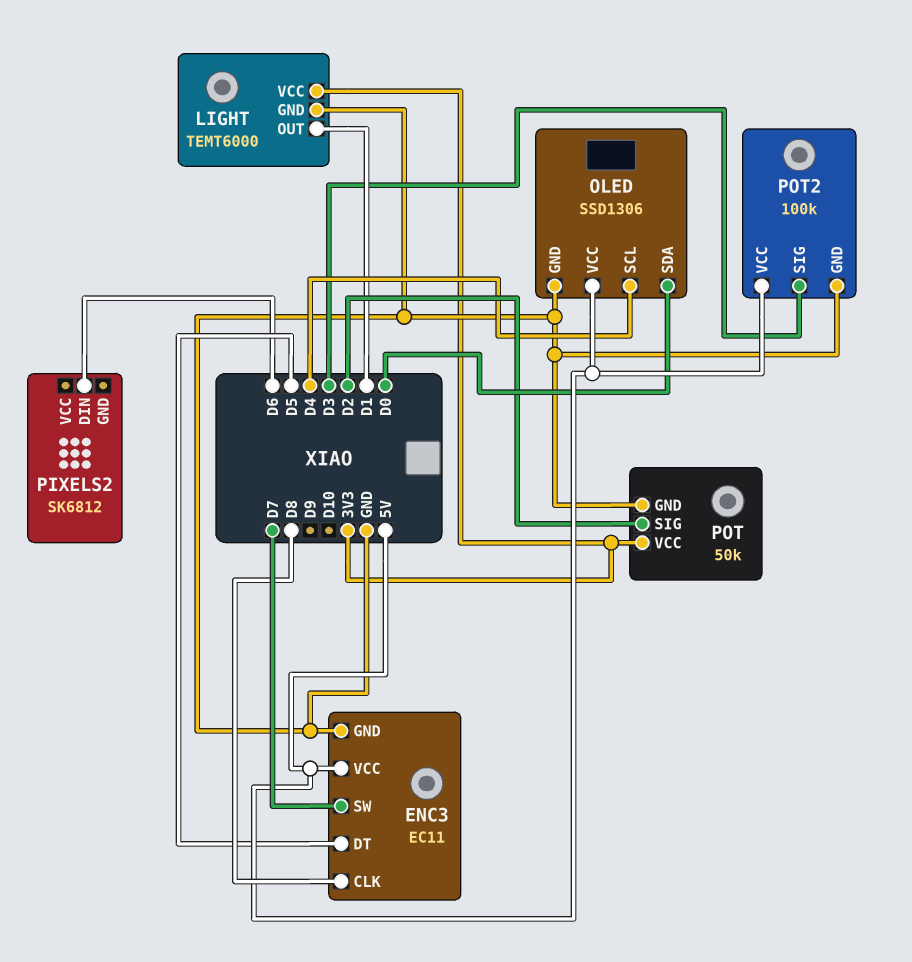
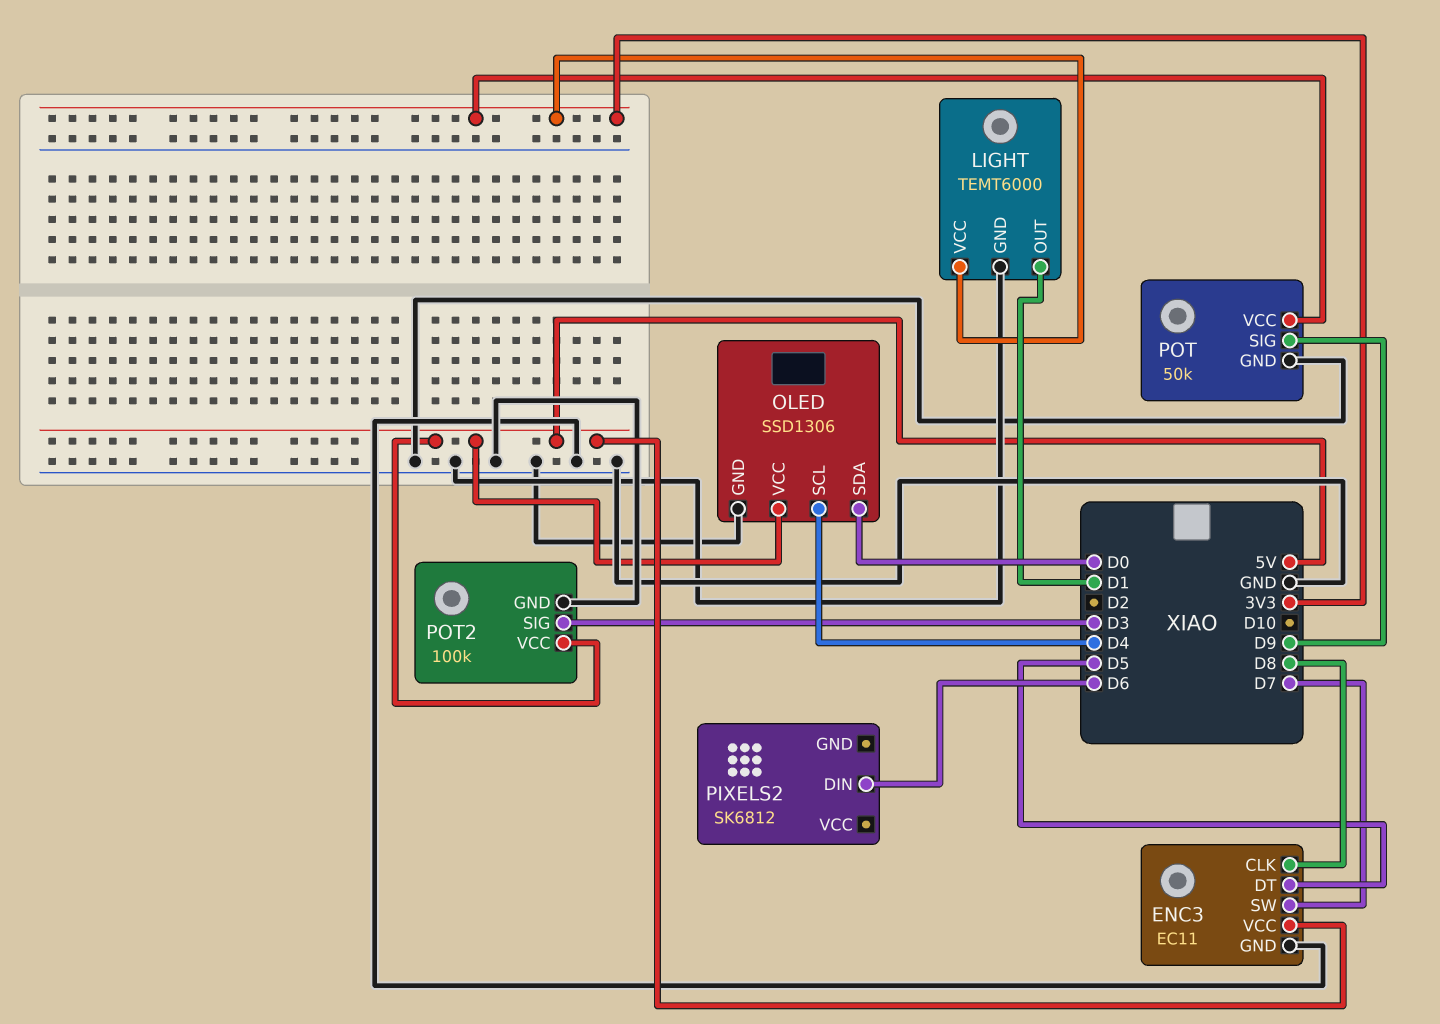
POT pin SIG: D2 -> D9

